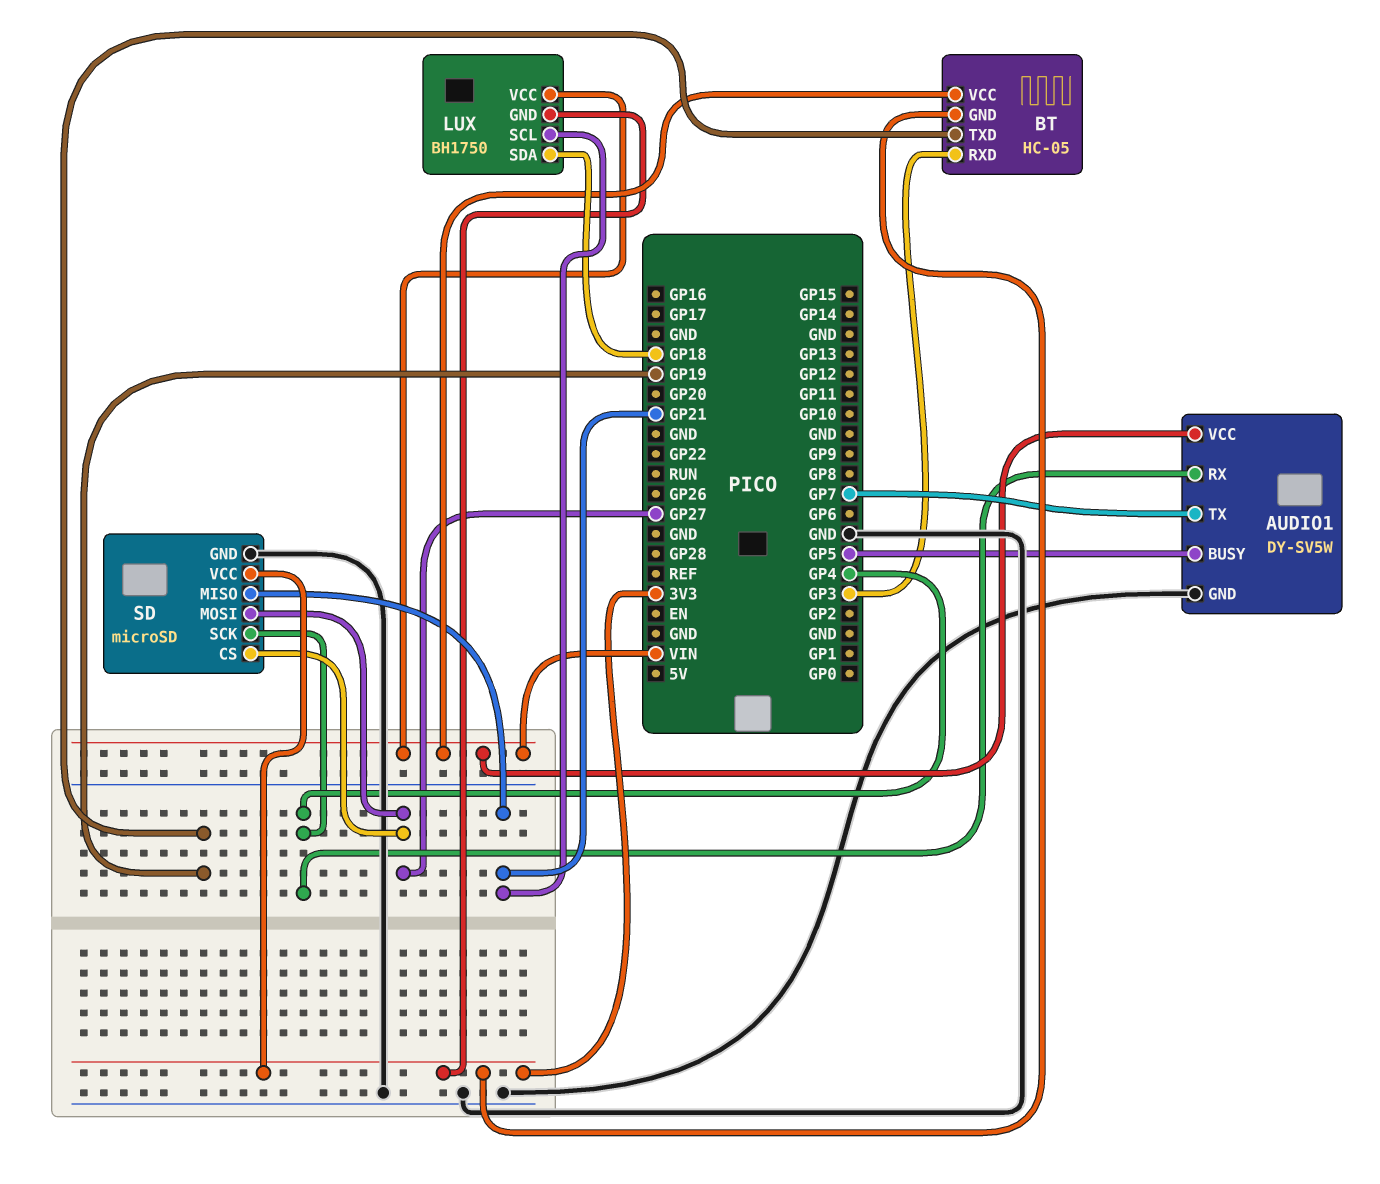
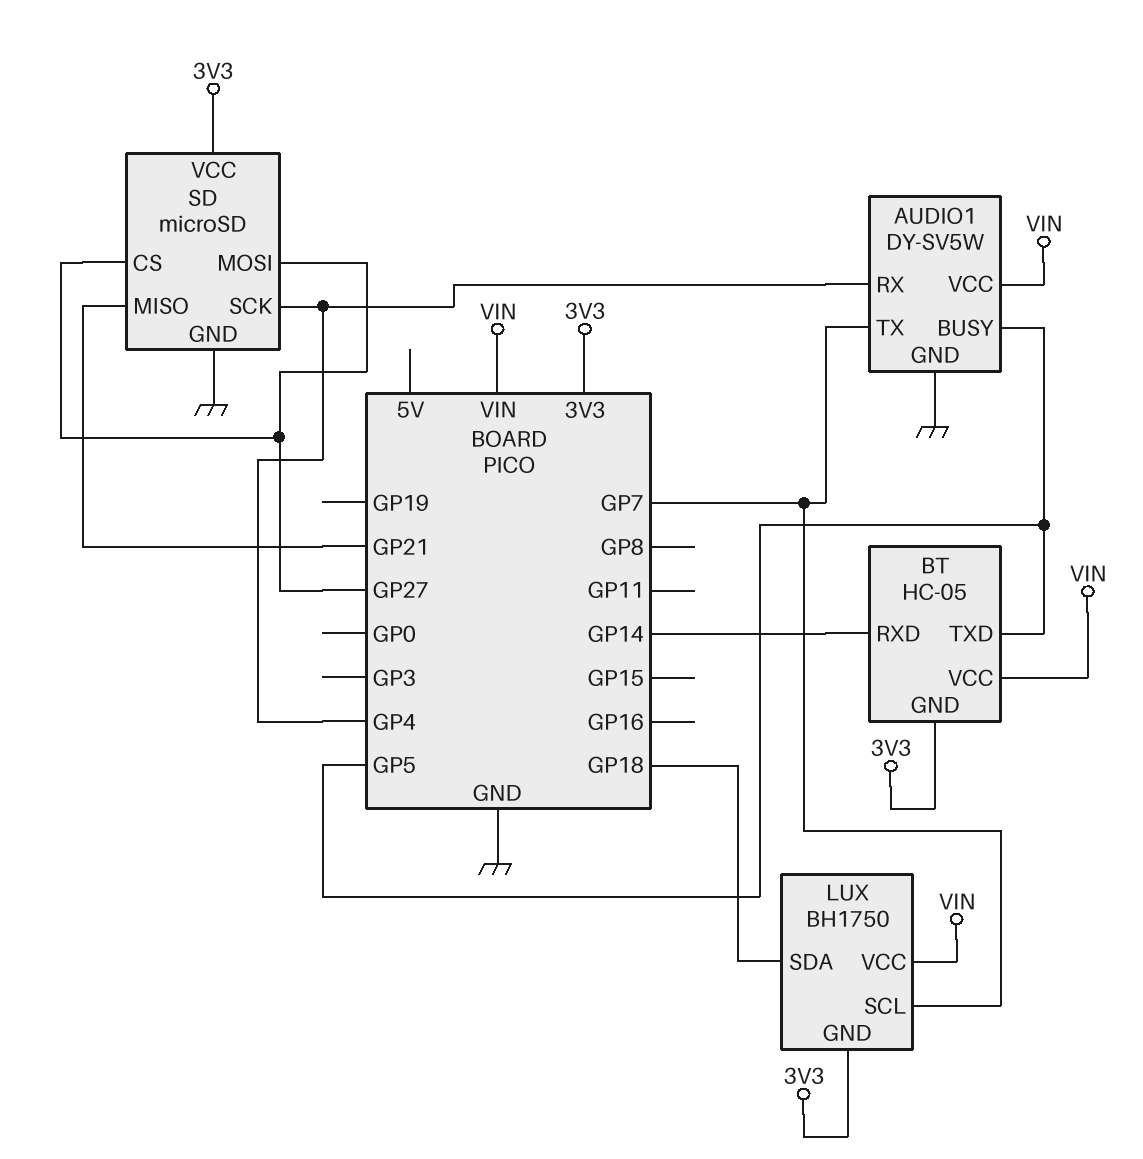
BT pin RXD: GP3 -> GP14
BT pin TXD: GP19 -> GP5
LUX pin SCL: GP21 -> GP7

